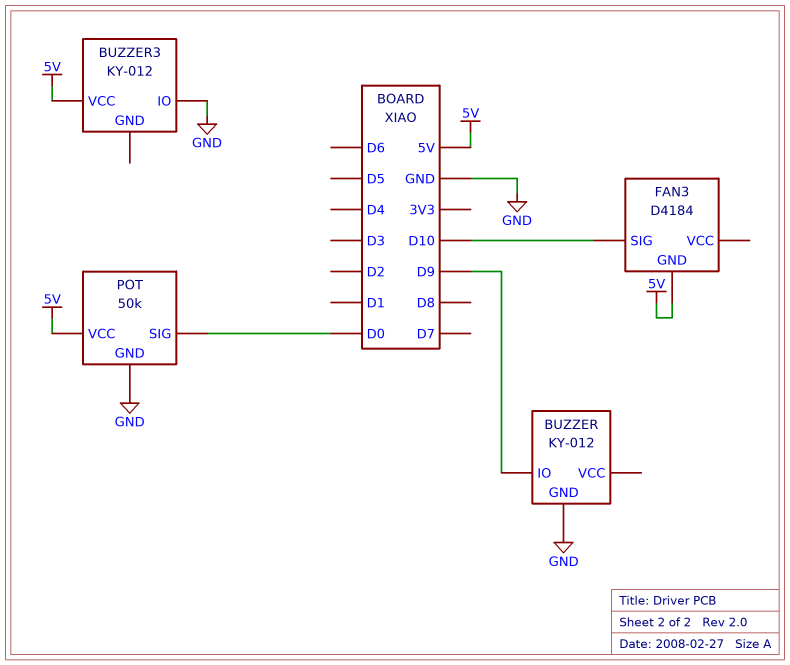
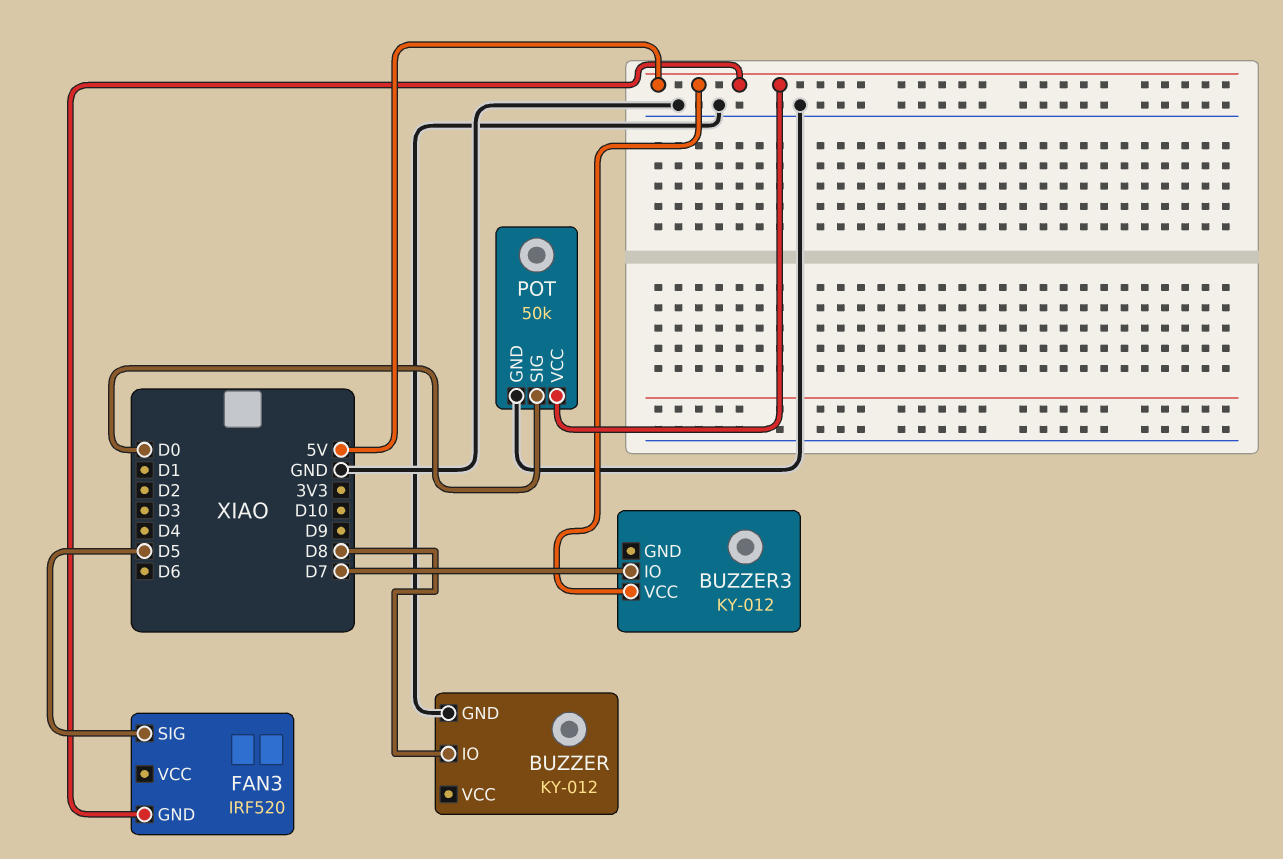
BUZZER pin IO: D9 -> D8
BUZZER3 pin IO: GND -> D7
FAN3: D4184 -> IRF520
FAN3 pin SIG: D10 -> D5

